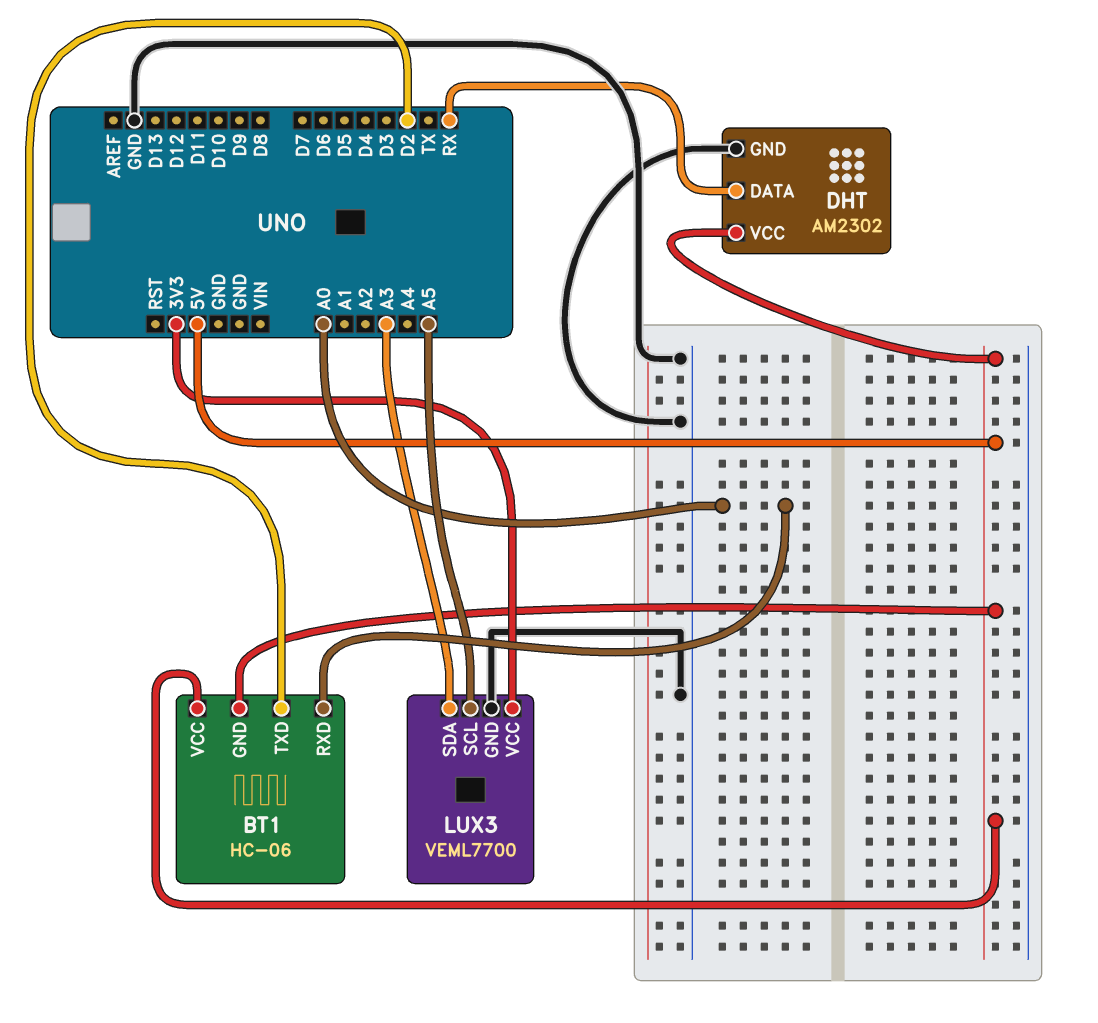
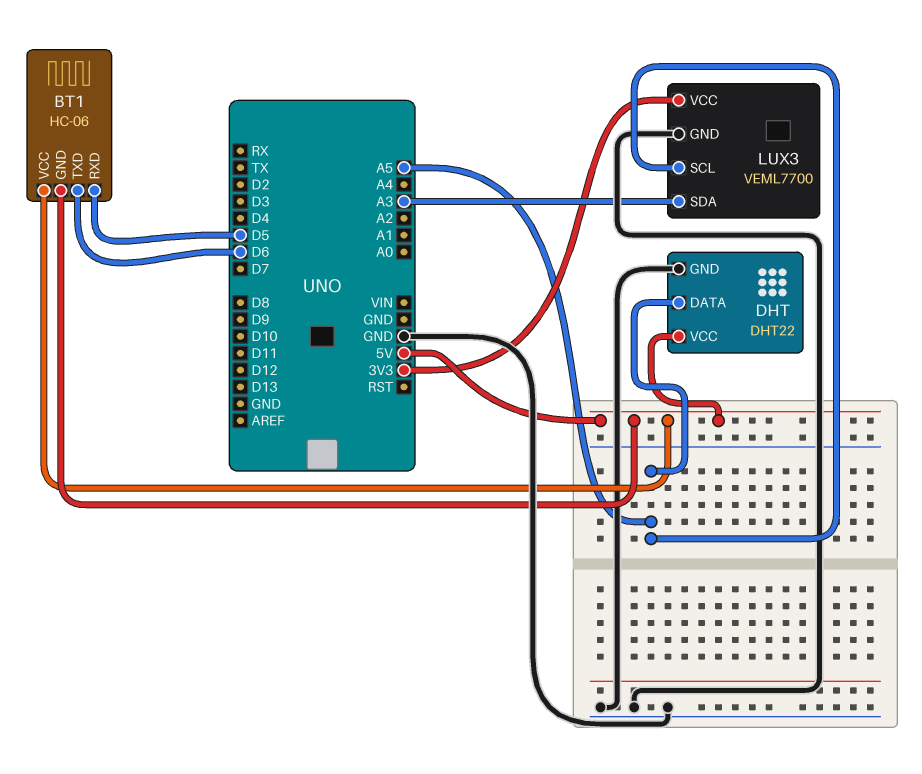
BT1 pin RXD: A0 -> D5
BT1 pin TXD: D2 -> D6
DHT: AM2302 -> DHT22
DHT pin DATA: RX -> A5

